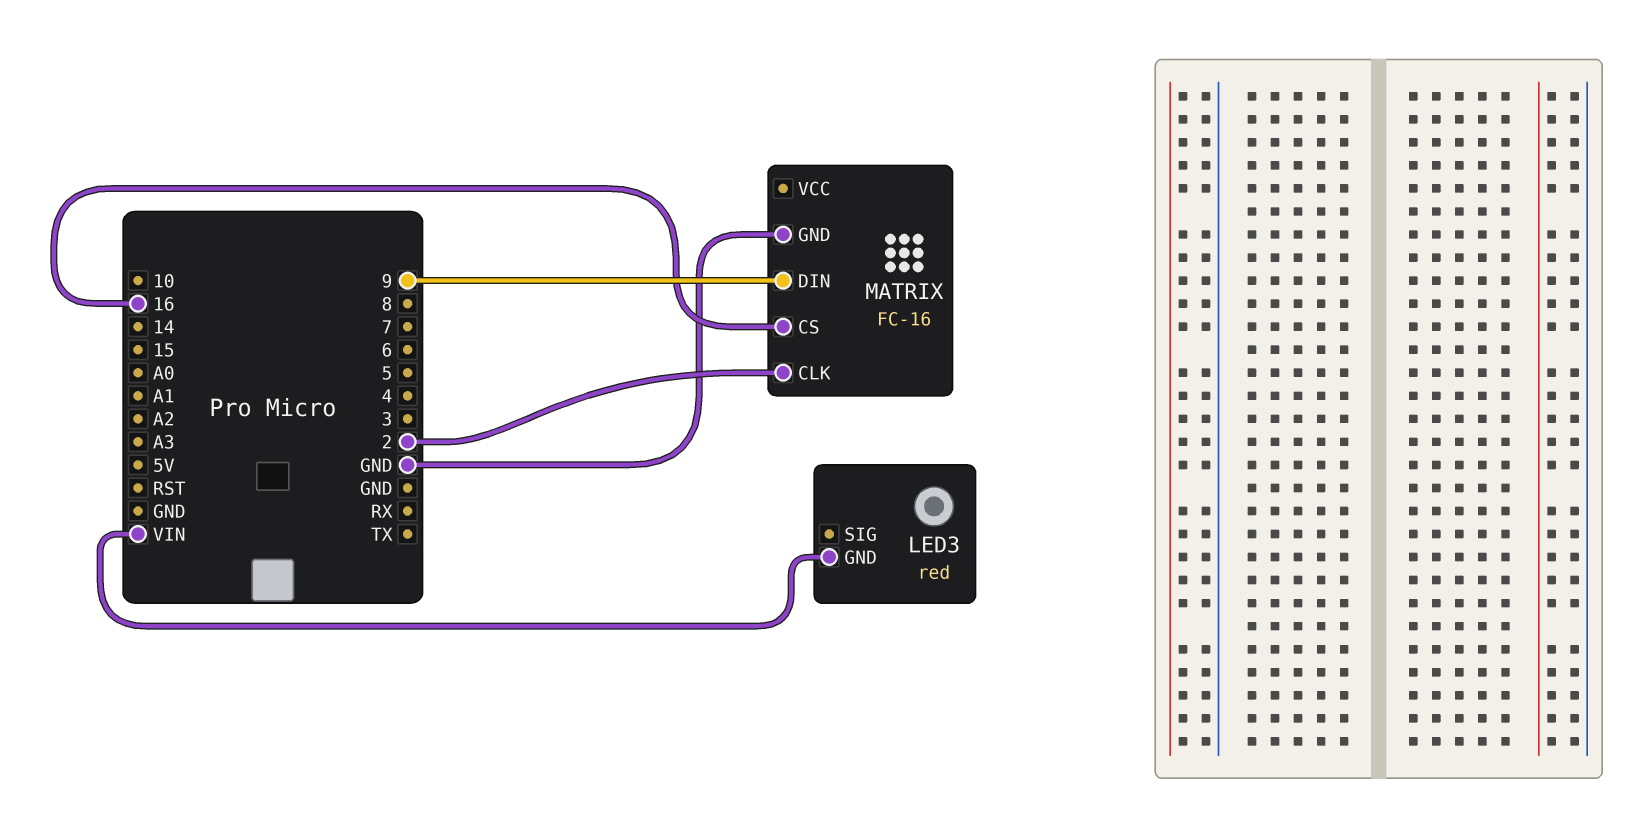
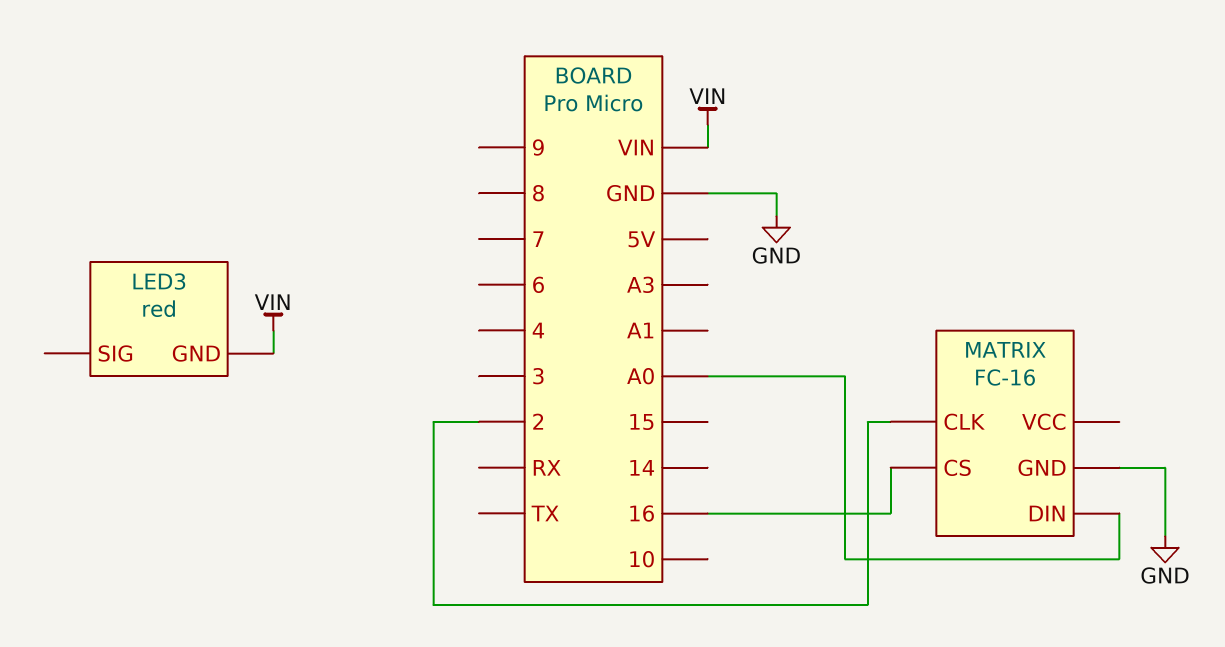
MATRIX pin DIN: 9 -> A0

